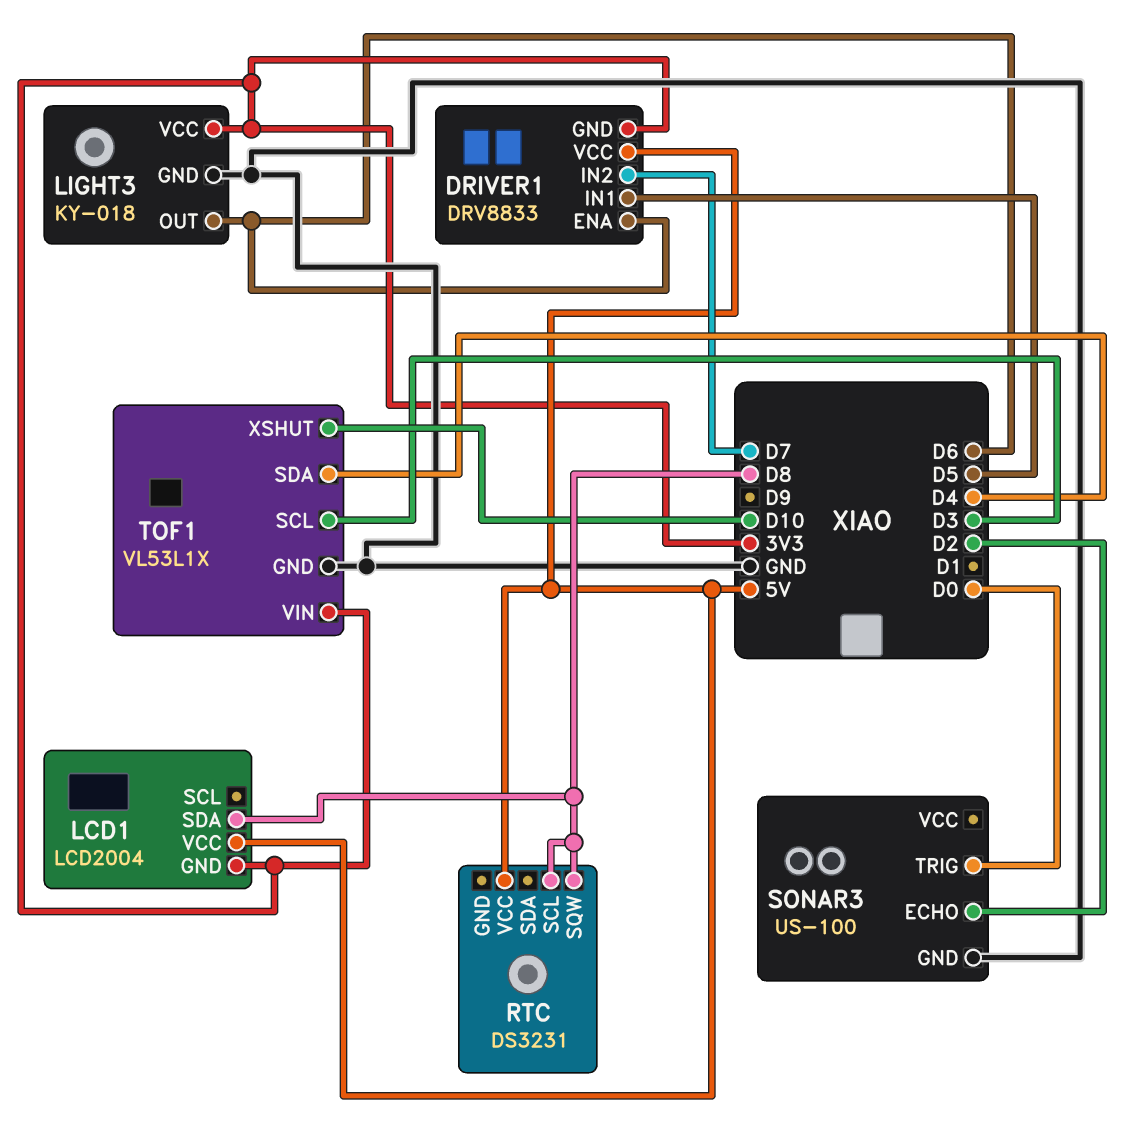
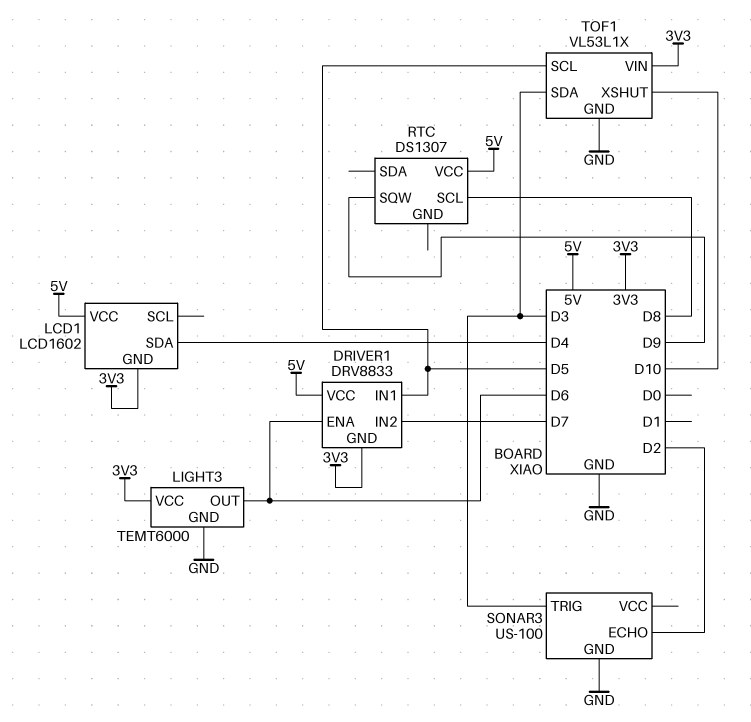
LCD1: LCD2004 -> LCD1602
LCD1 pin SDA: D8 -> D4
LIGHT3: KY-018 -> TEMT6000
RTC: DS3231 -> DS1307
RTC pin SQW: D8 -> D9
SONAR3 pin TRIG: D0 -> D3
TOF1 pin SCL: D3 -> D5
TOF1 pin SDA: D4 -> D3

